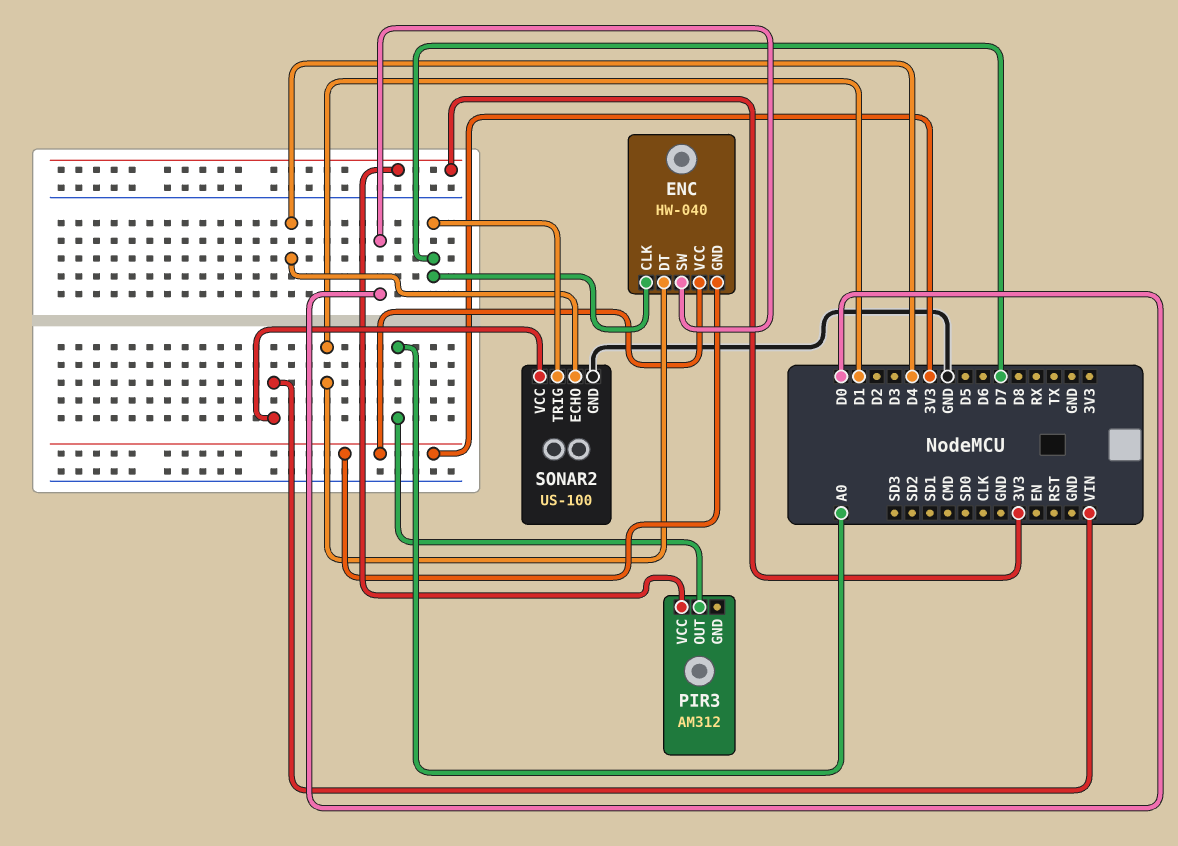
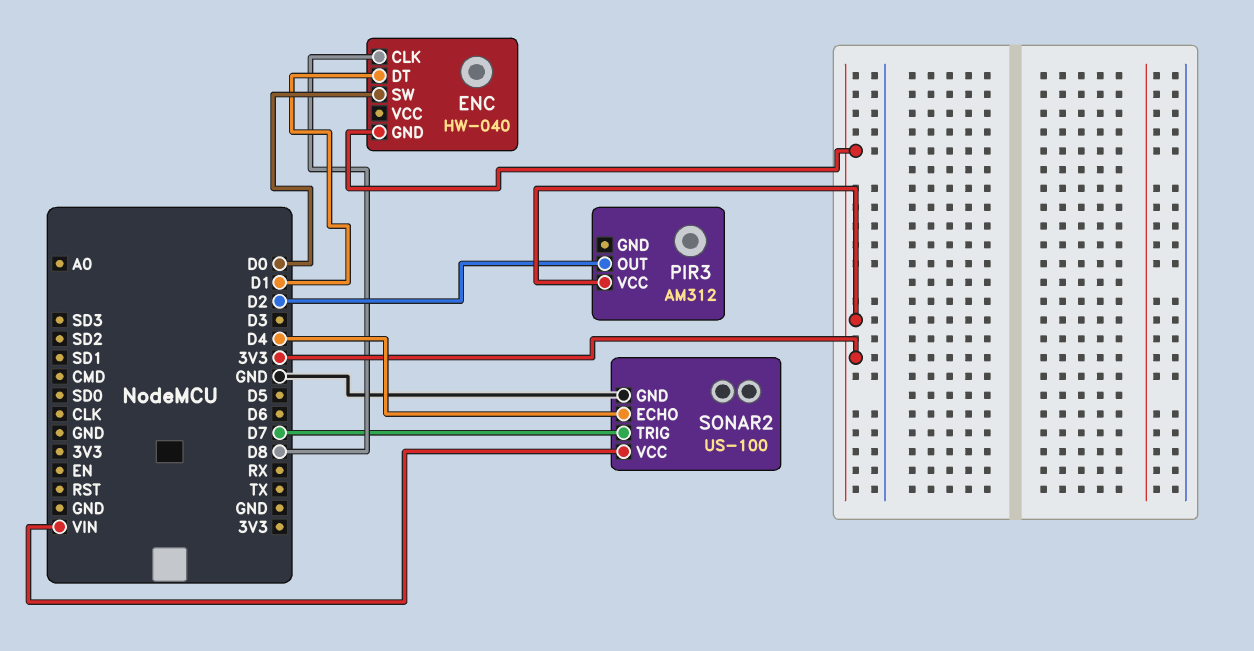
ENC pin CLK: D7 -> D8
ENC pin VCC: 3V3 -> none
PIR3 pin OUT: A0 -> D2

